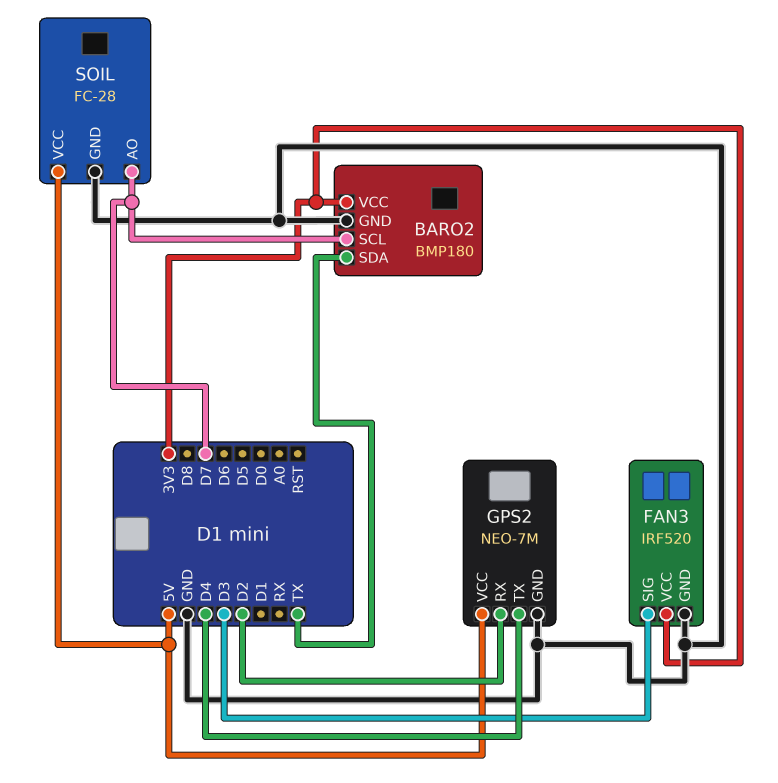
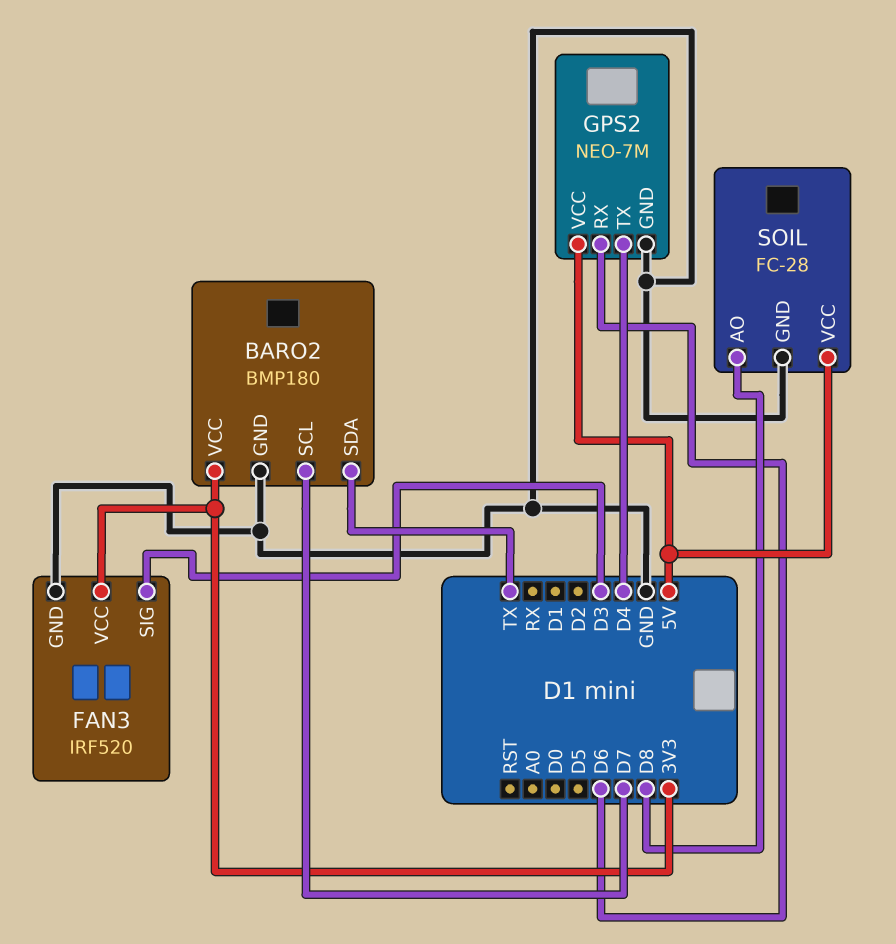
GPS2 pin RX: D2 -> D6
SOIL pin AO: D7 -> D8

